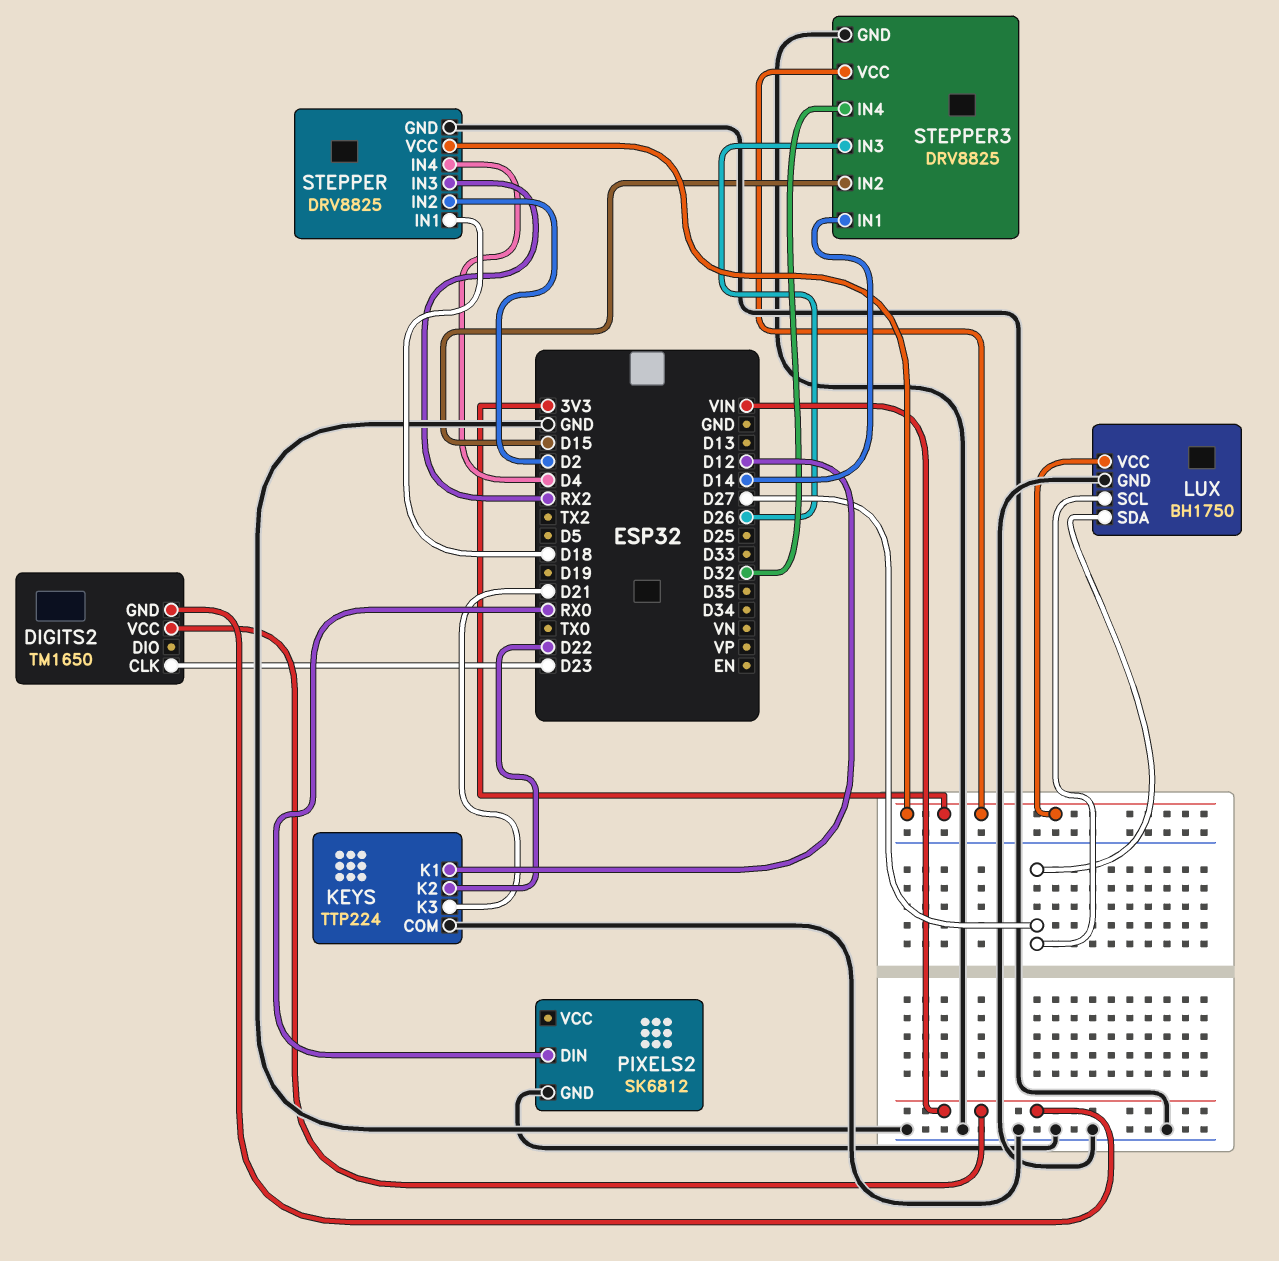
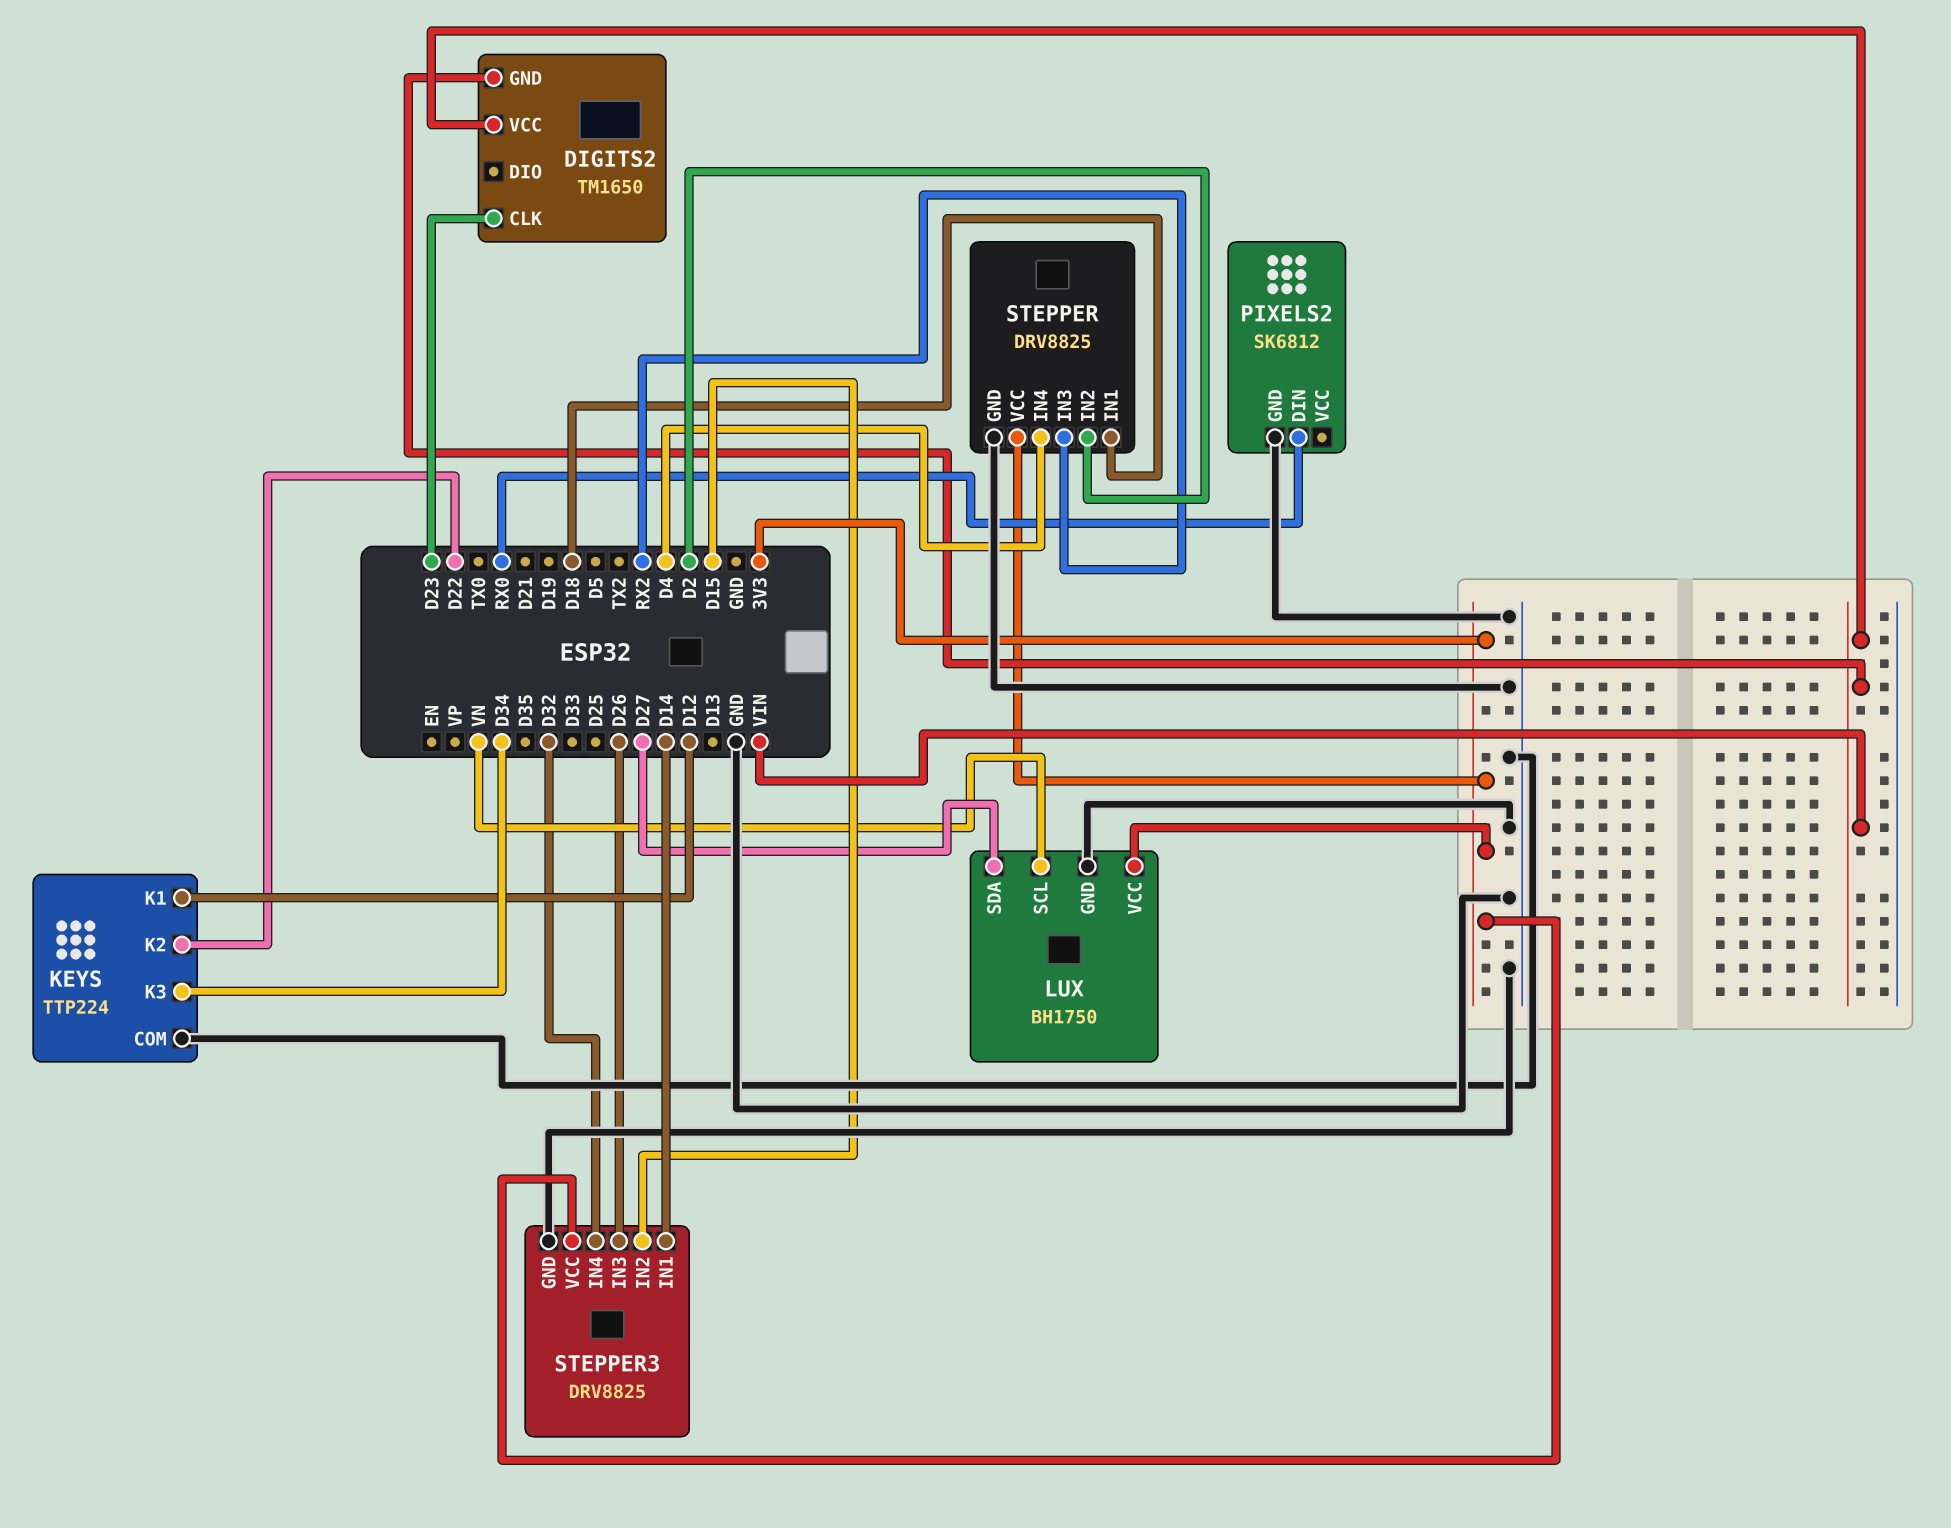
KEYS pin K3: D21 -> D34
LUX pin SCL: D27 -> VN

